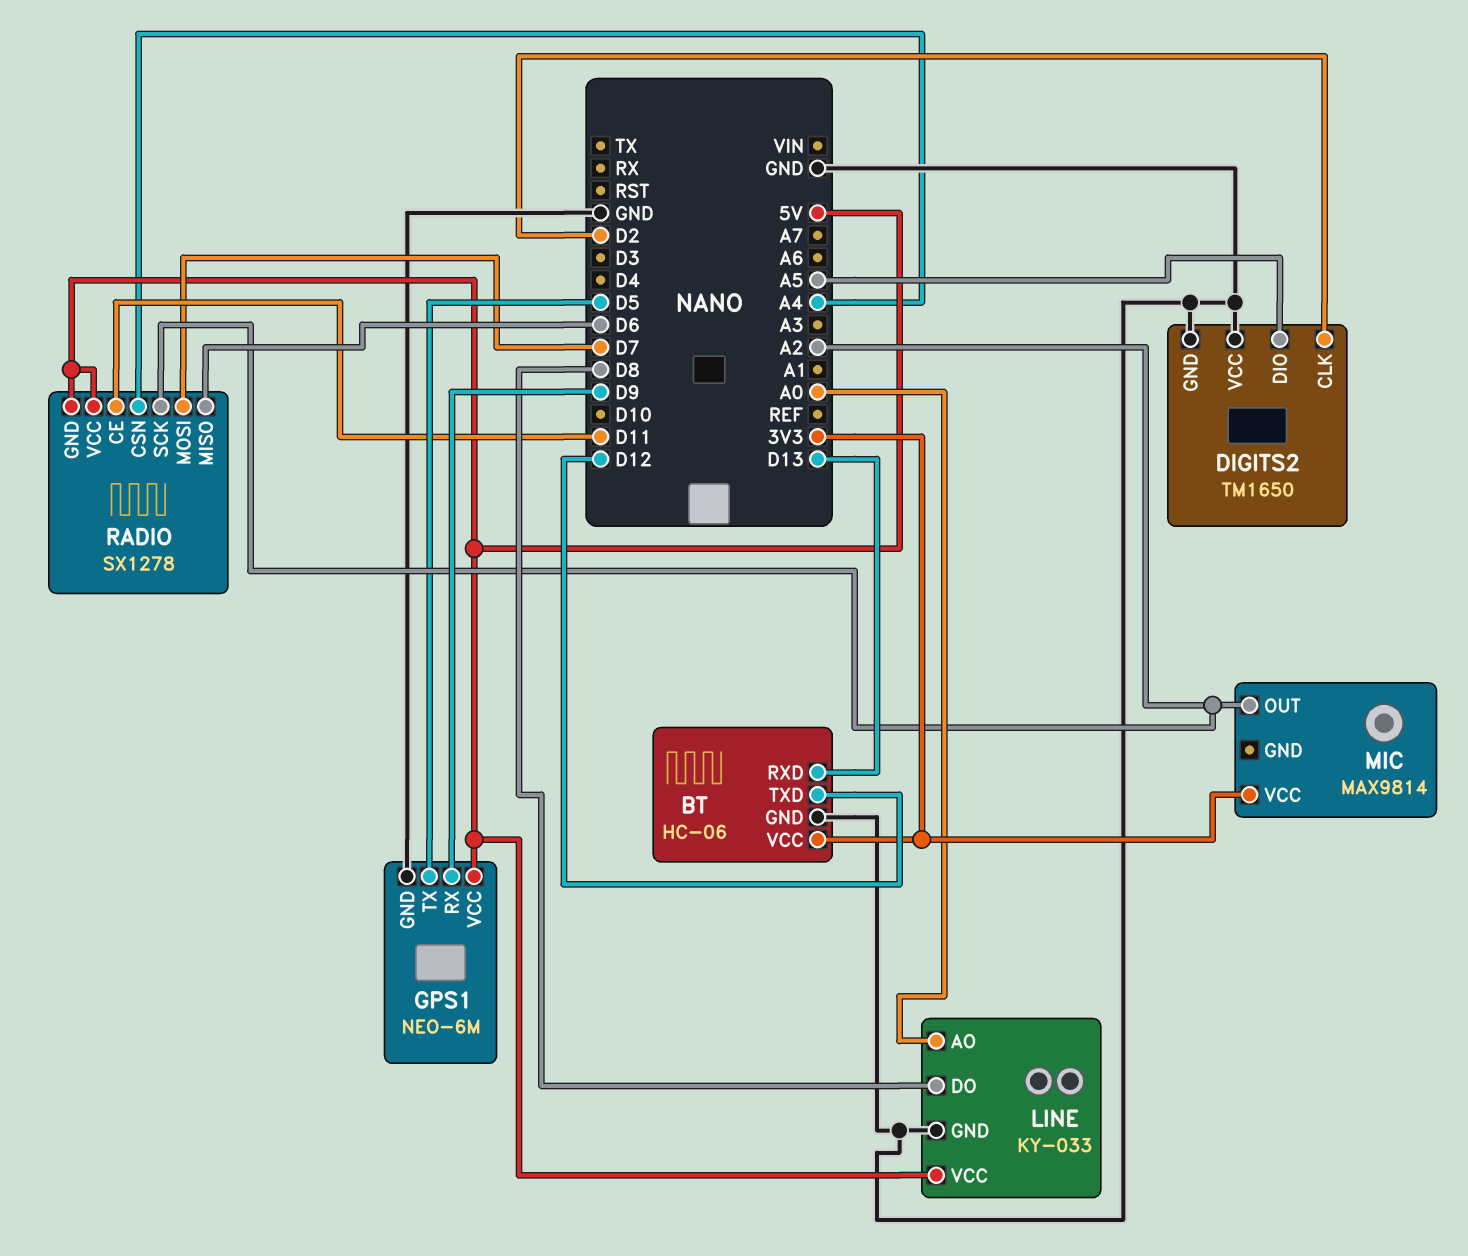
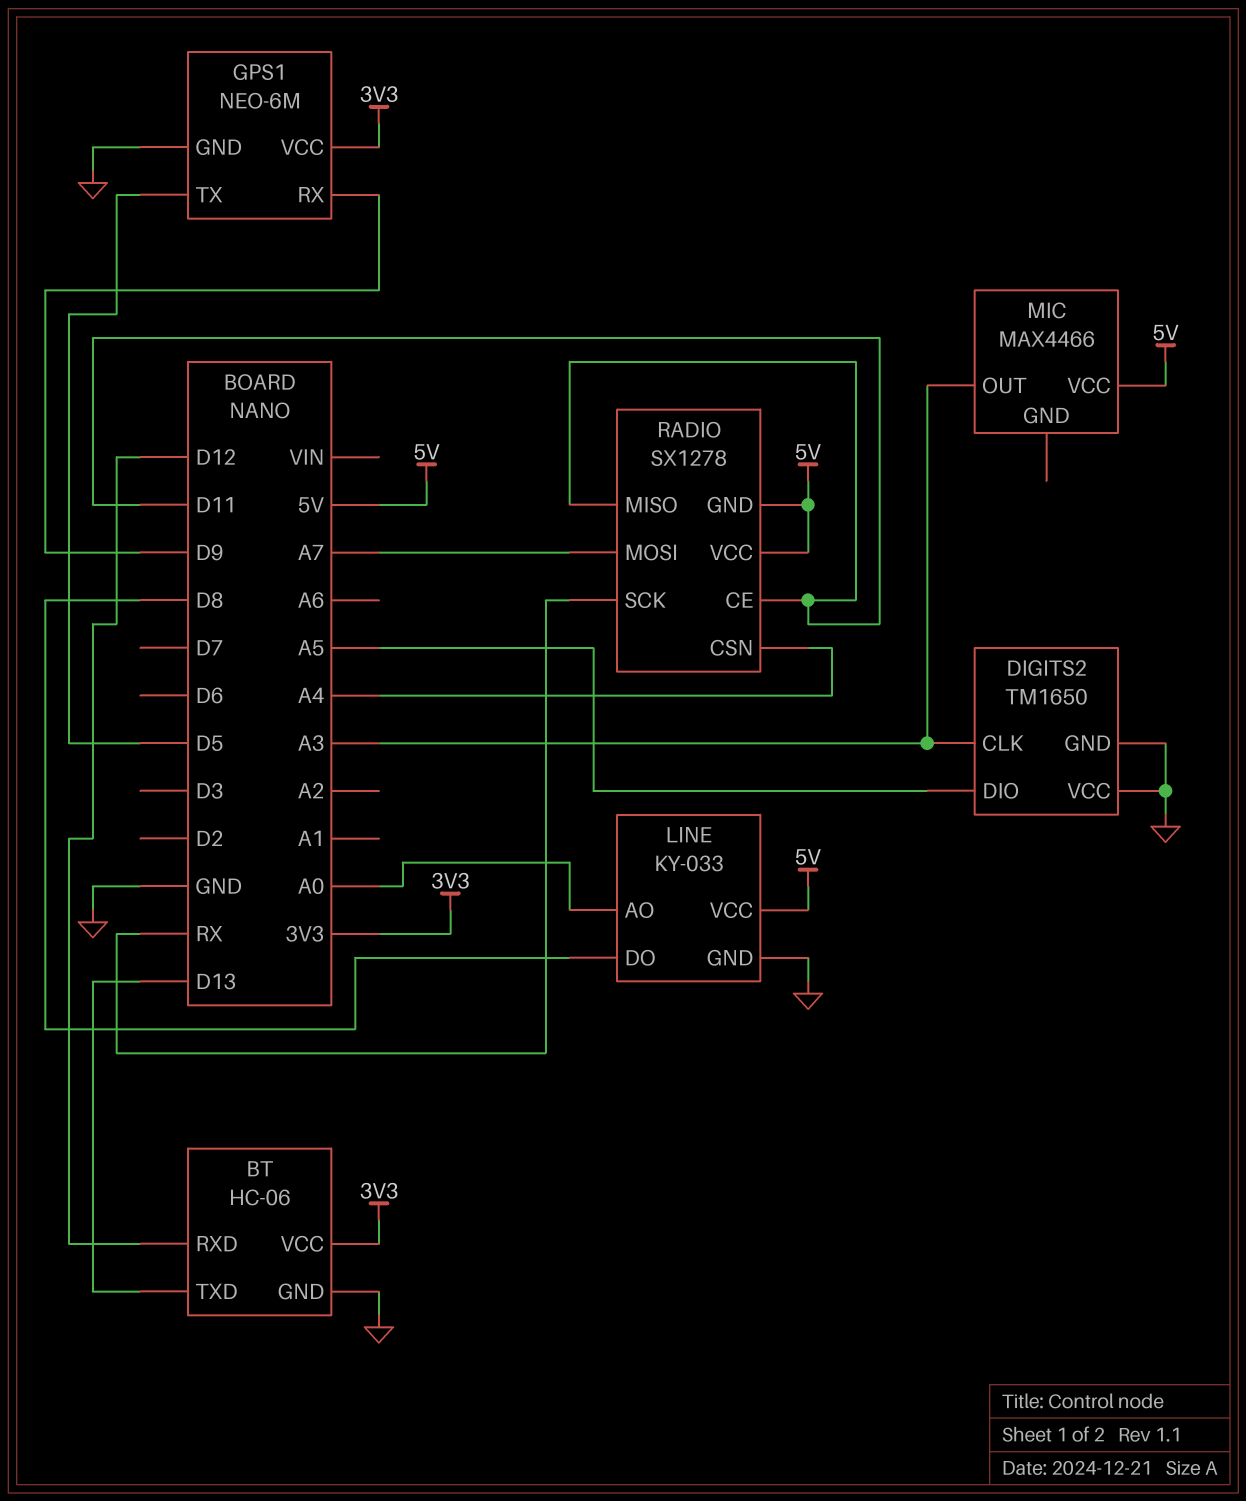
BT pin RXD: D13 -> D12
BT pin TXD: D12 -> D13
DIGITS2 pin CLK: D2 -> A3
GPS1 pin VCC: 5V -> 3V3
MIC: MAX9814 -> MAX4466
MIC pin OUT: A2 -> A3
MIC pin VCC: 3V3 -> 5V
RADIO pin MISO: D6 -> D11
RADIO pin MOSI: D7 -> A7
RADIO pin SCK: A2 -> RX

